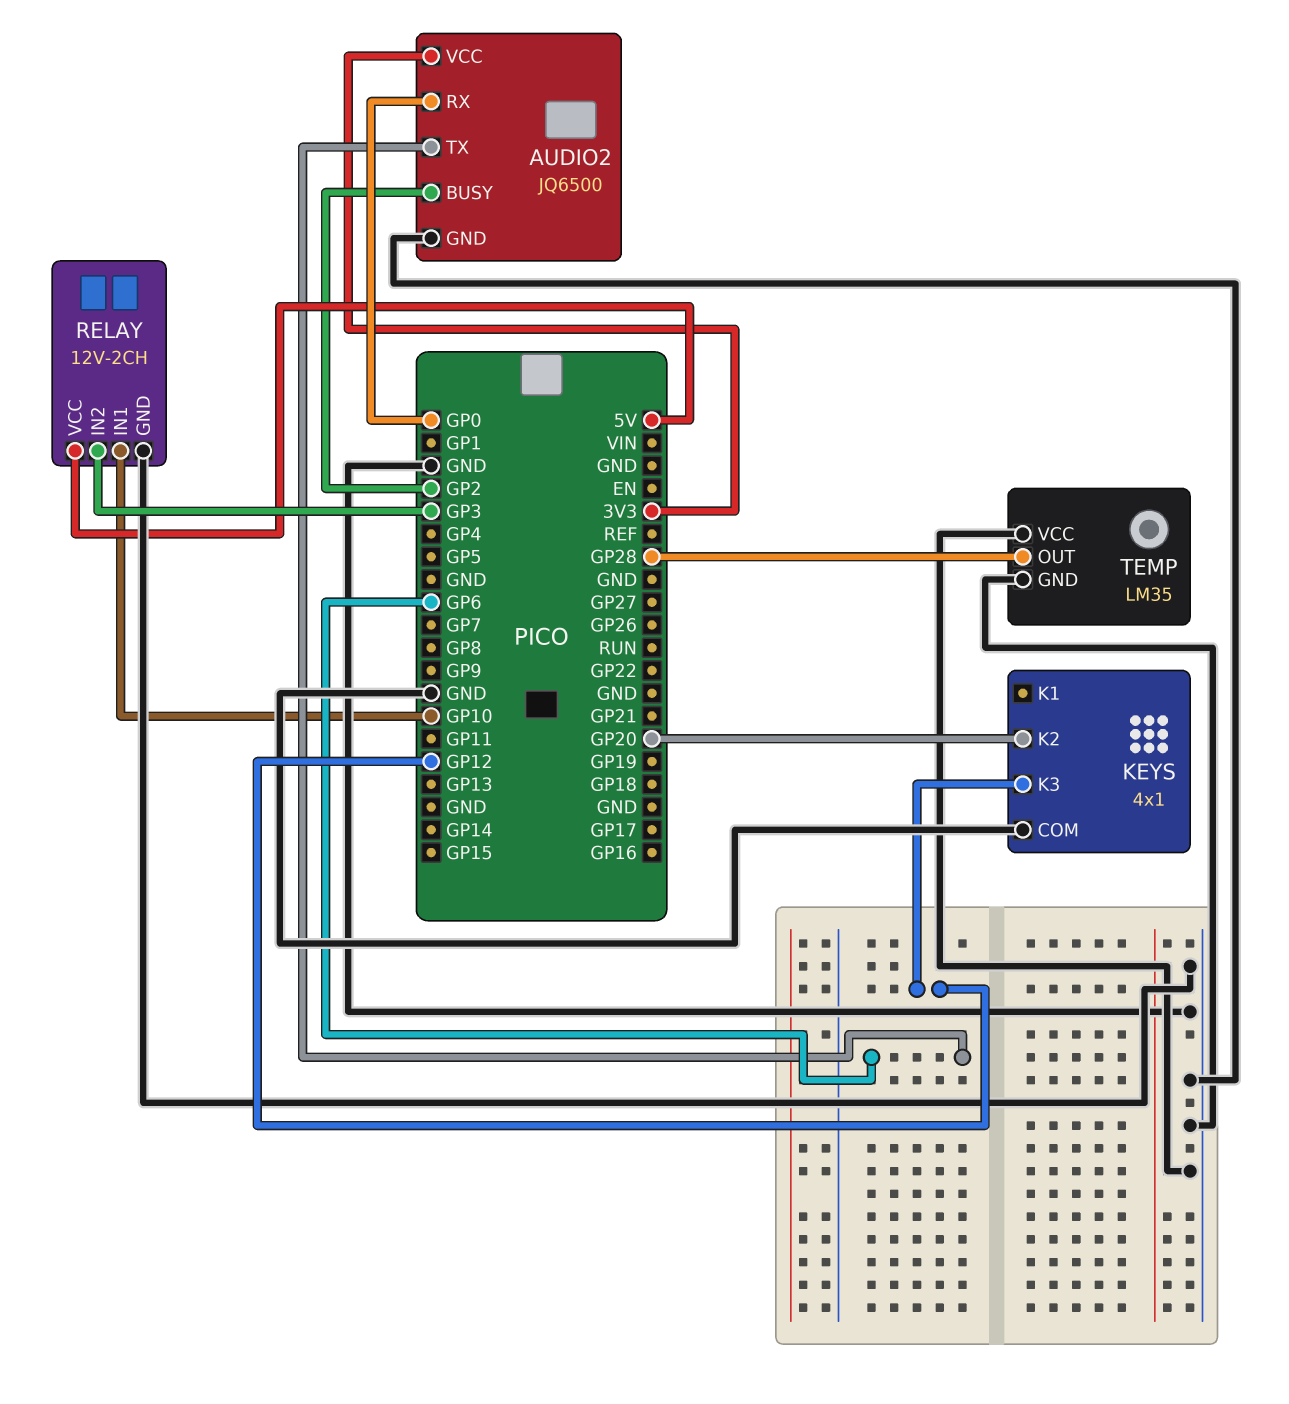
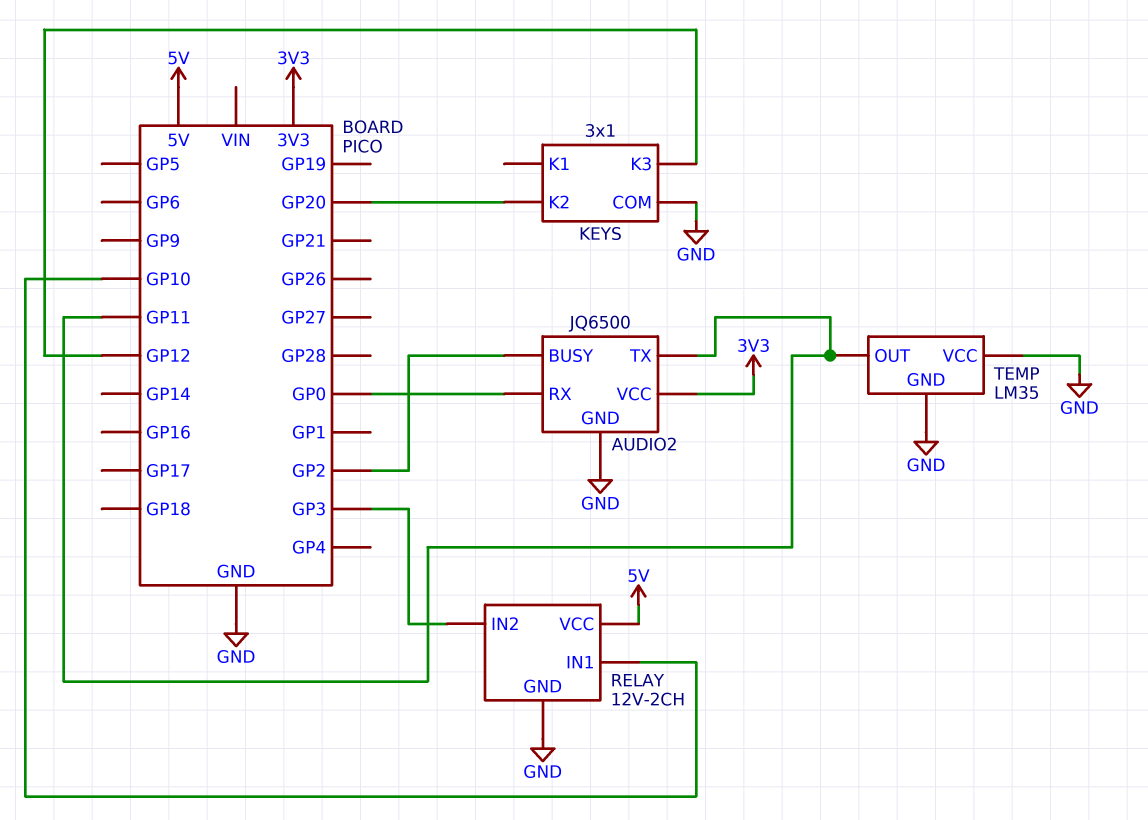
AUDIO2 pin TX: GP6 -> GP11
KEYS: 4x1 -> 3x1
TEMP pin OUT: GP28 -> GP11

